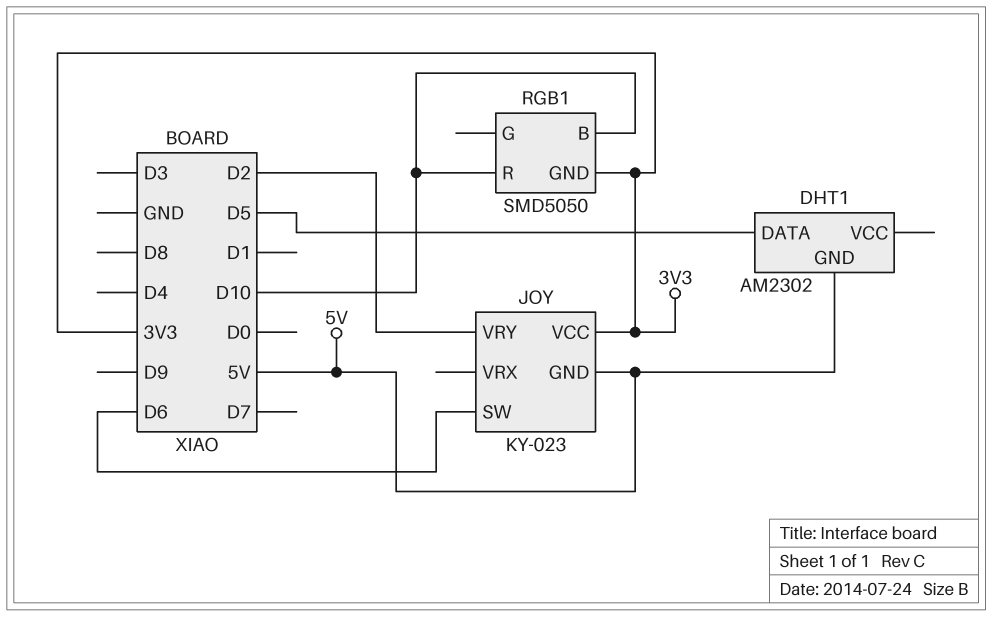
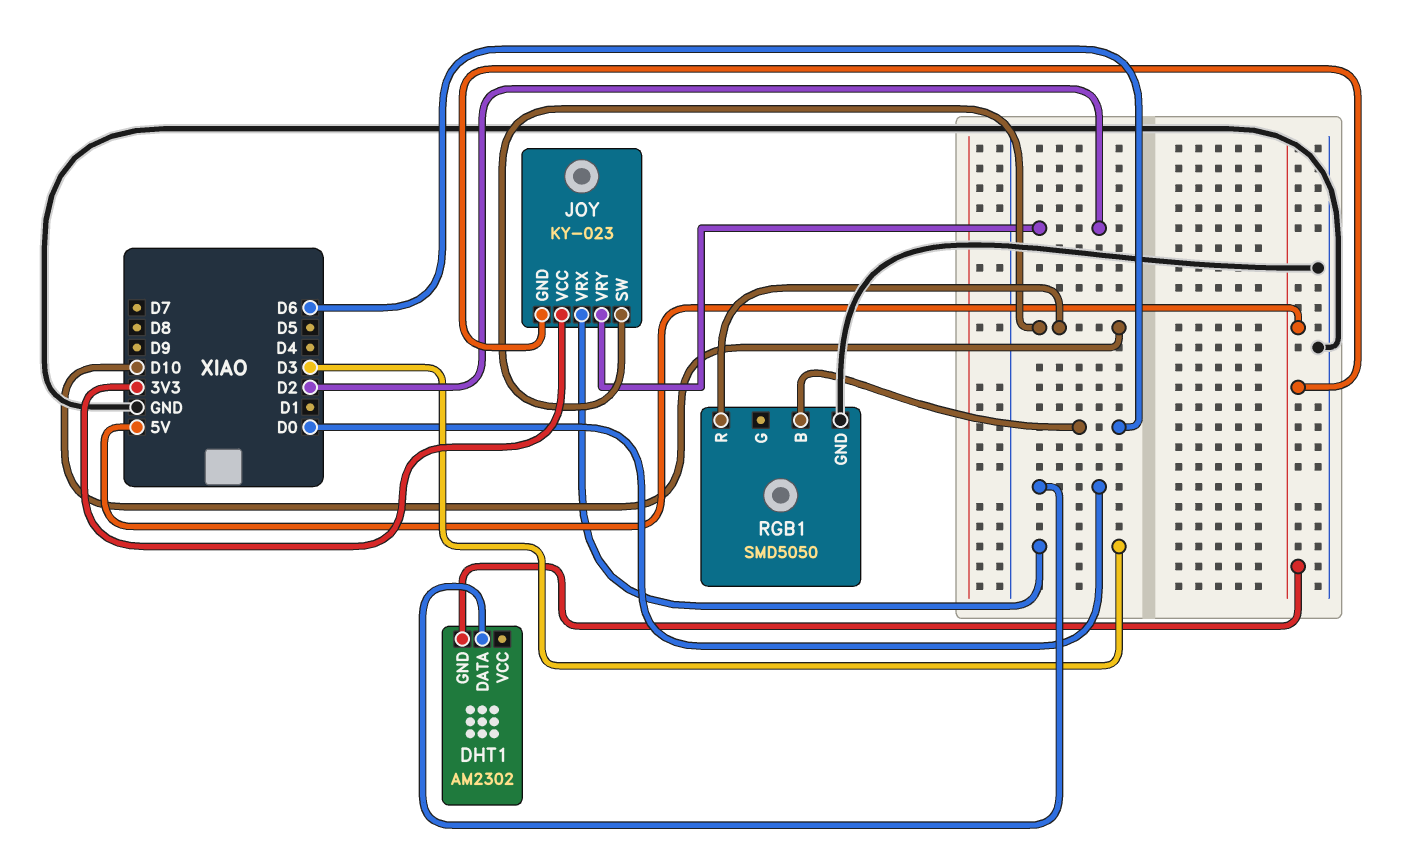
DHT1 pin DATA: D5 -> D0
JOY pin SW: D6 -> D10
JOY pin VRX: none -> D3
RGB1 pin B: D10 -> D6
RGB1 pin GND: 3V3 -> GND

